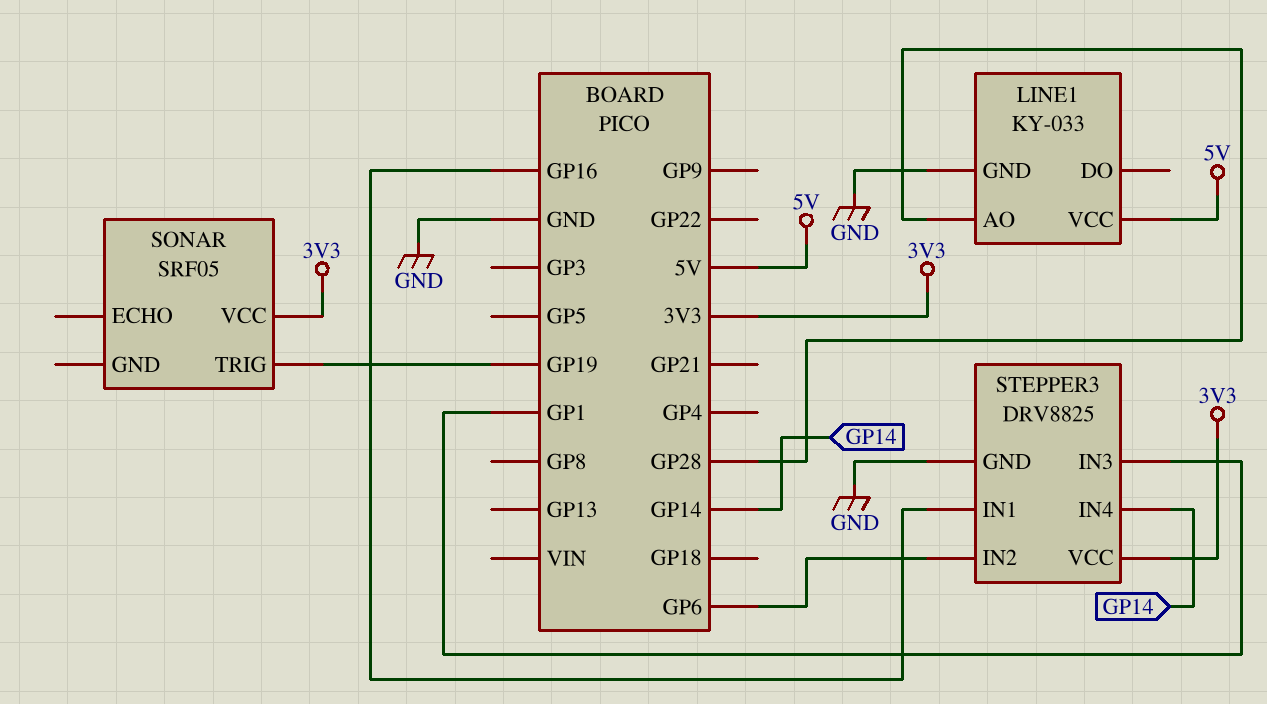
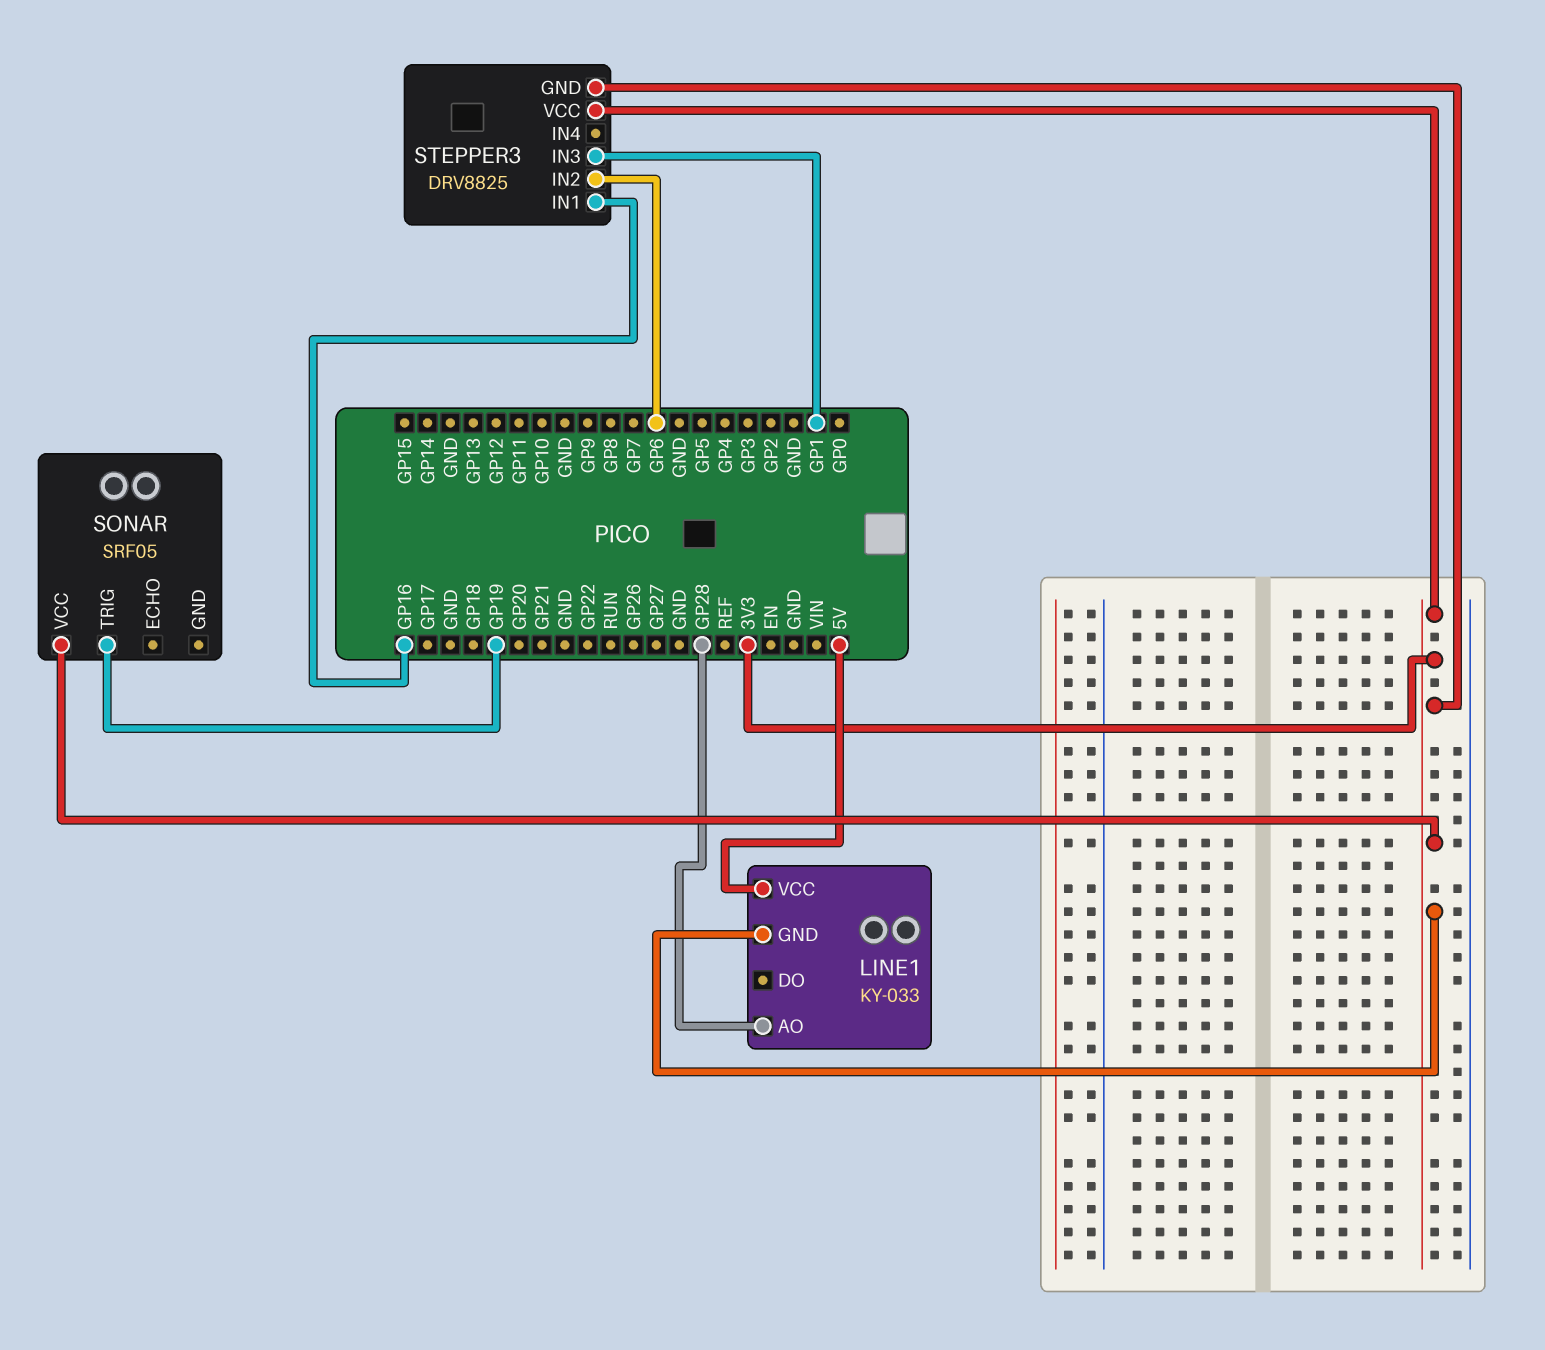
LINE1 pin GND: GND -> 3V3
STEPPER3 pin GND: GND -> 3V3
STEPPER3 pin IN4: GP14 -> none

